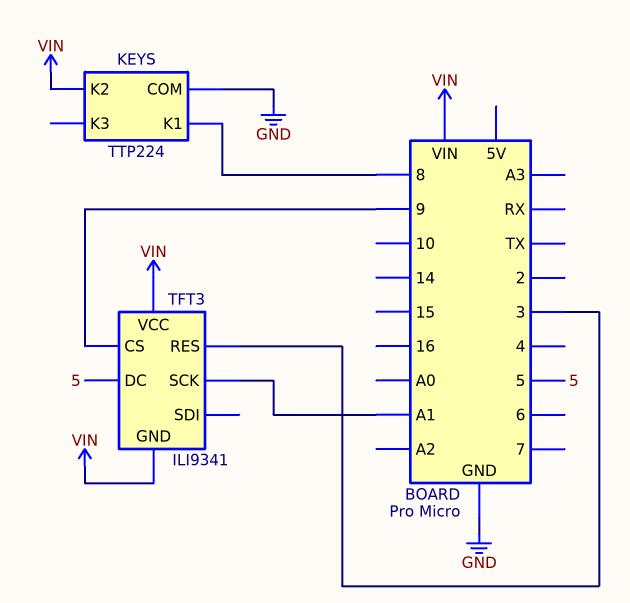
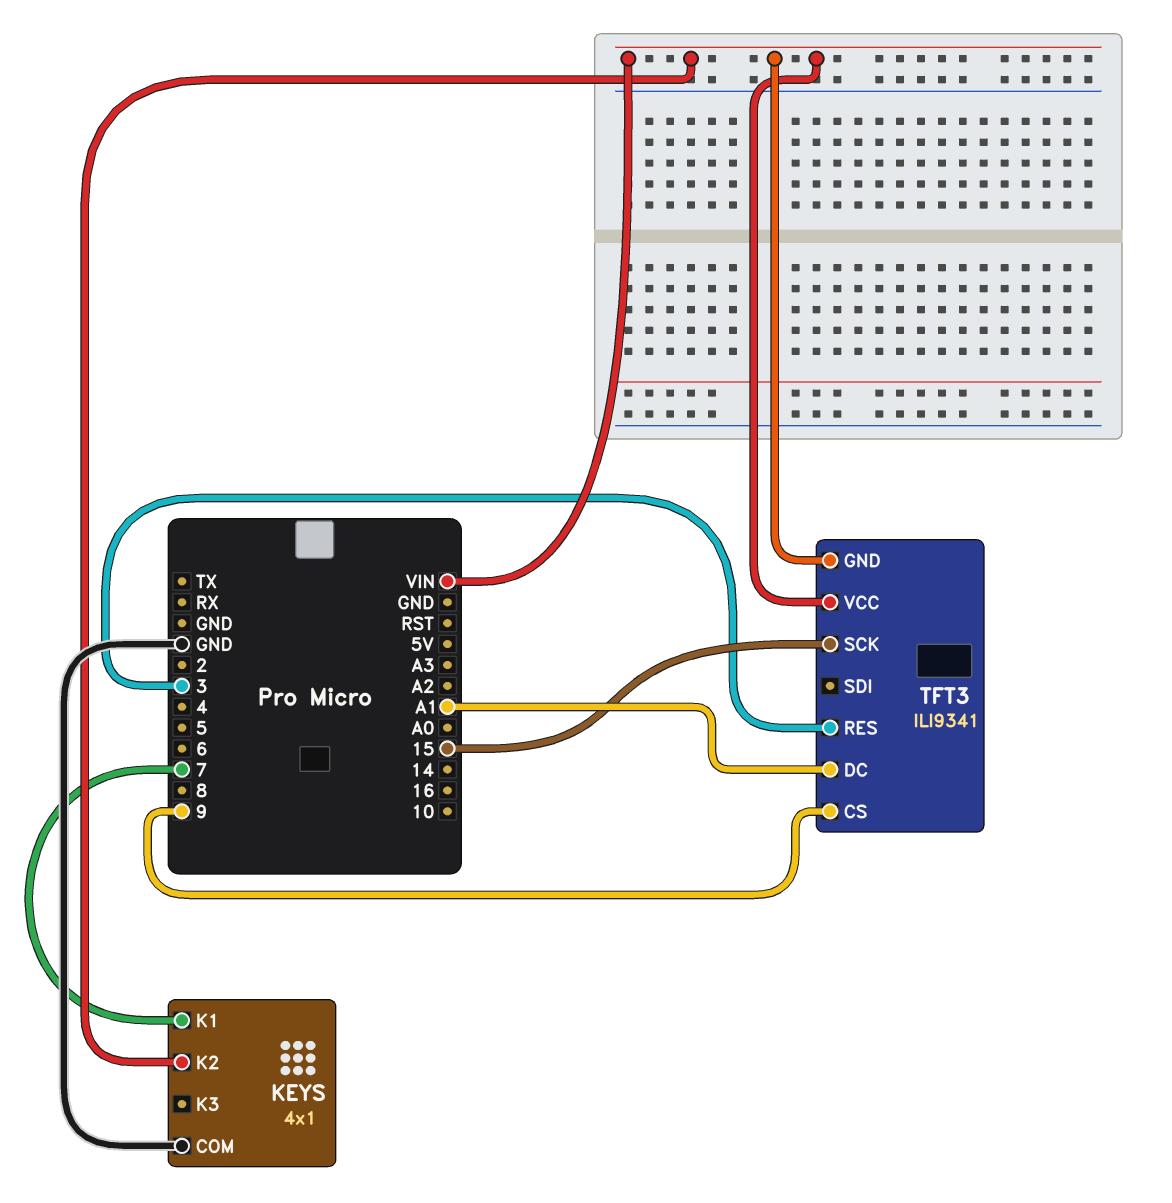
KEYS: TTP224 -> 4x1
KEYS pin K1: 8 -> 7
TFT3 pin DC: 5 -> A1
TFT3 pin SCK: A1 -> 15

